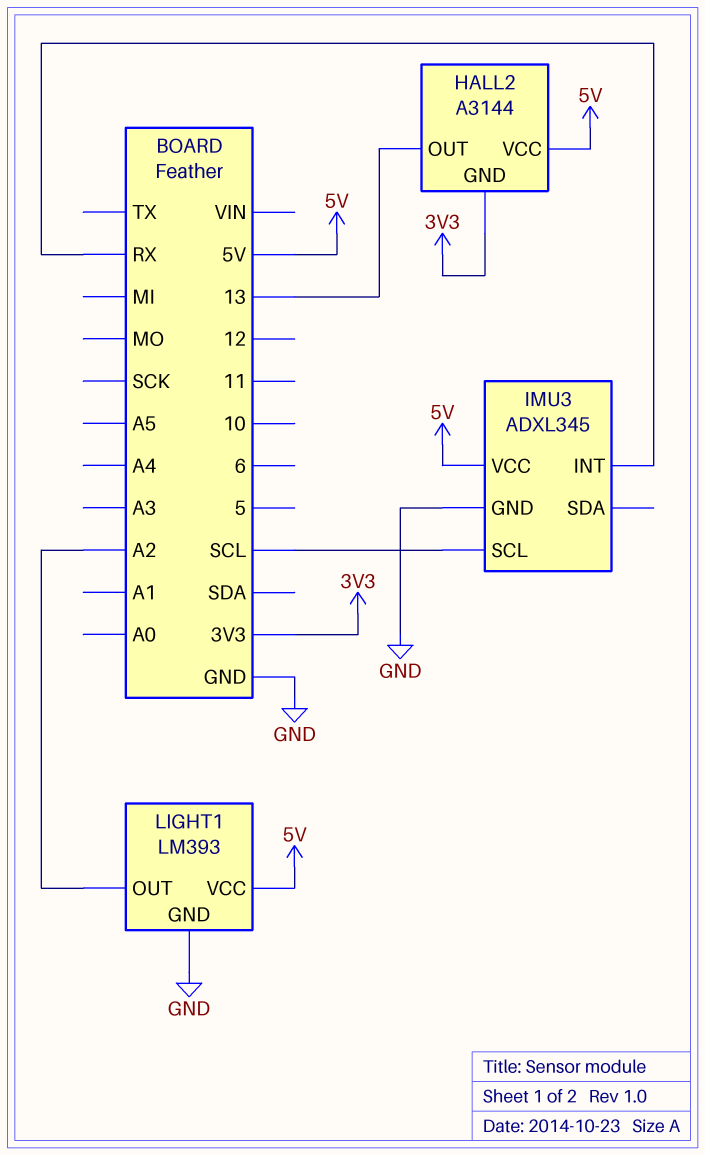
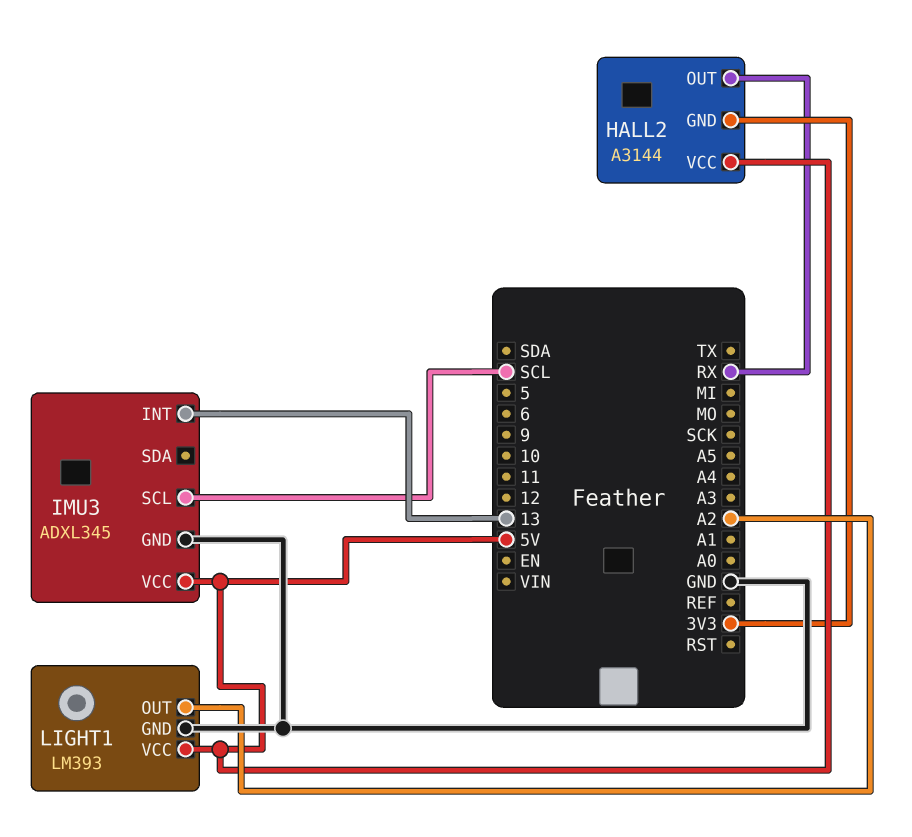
HALL2 pin OUT: 13 -> RX
IMU3 pin INT: RX -> 13

